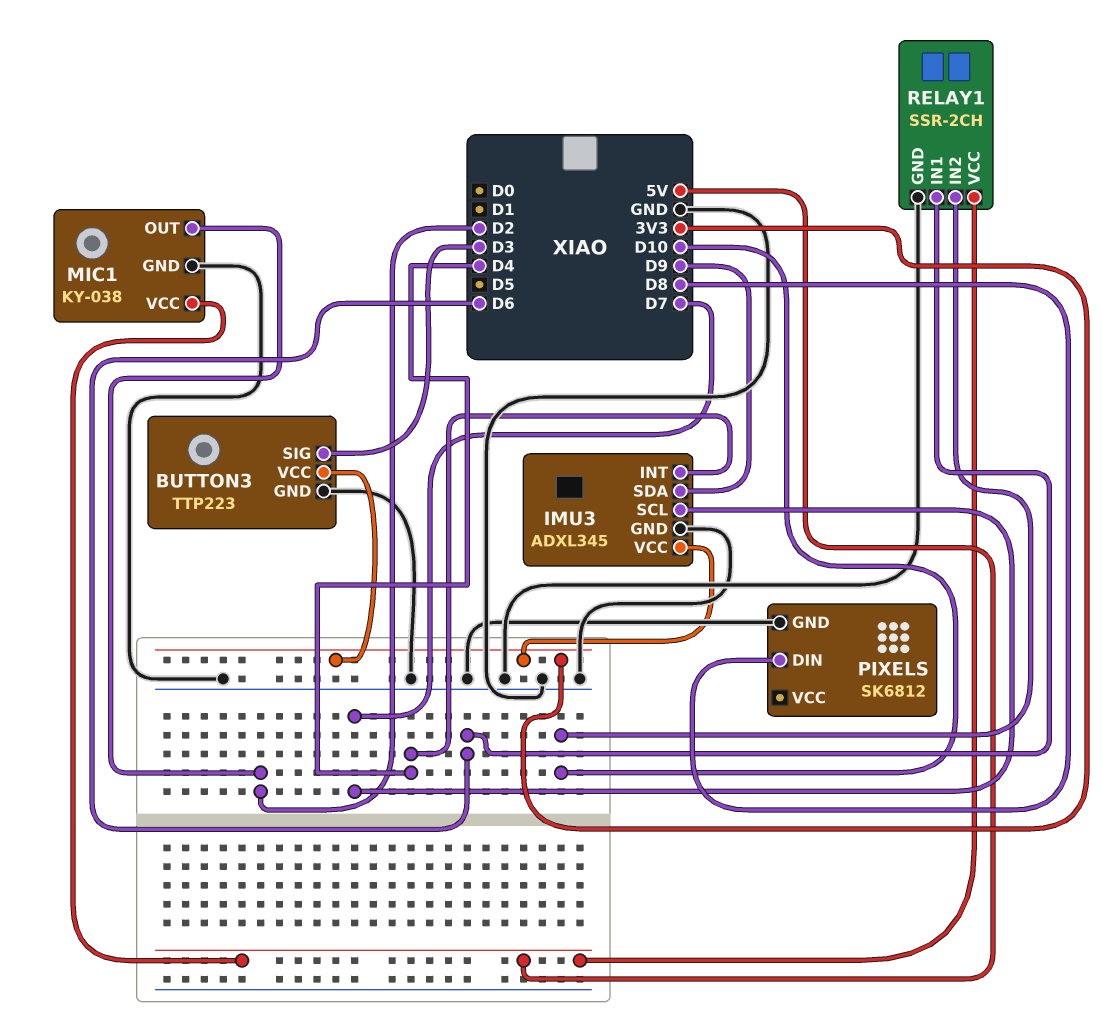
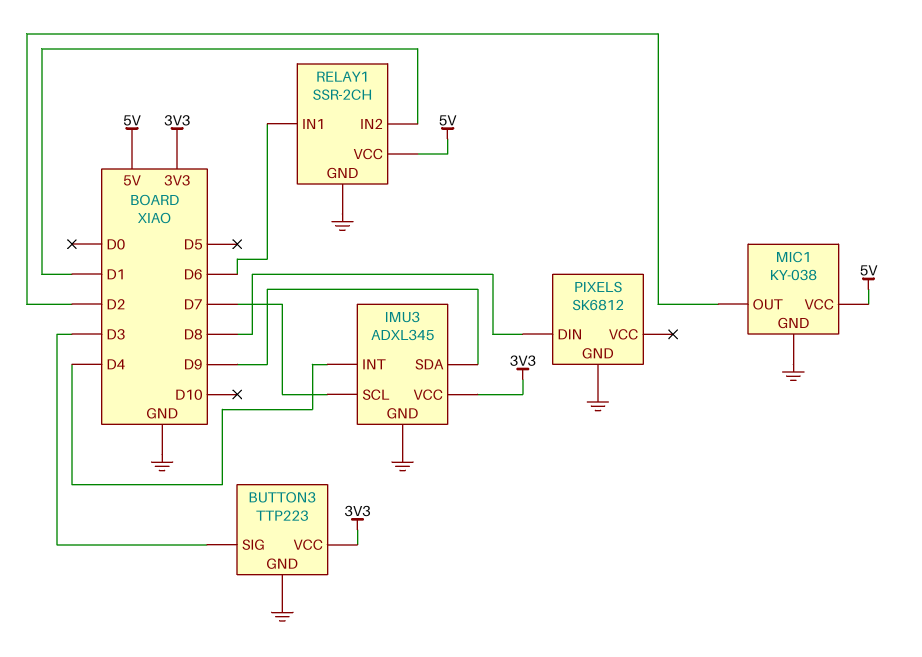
RELAY1 pin IN2: D10 -> D1

